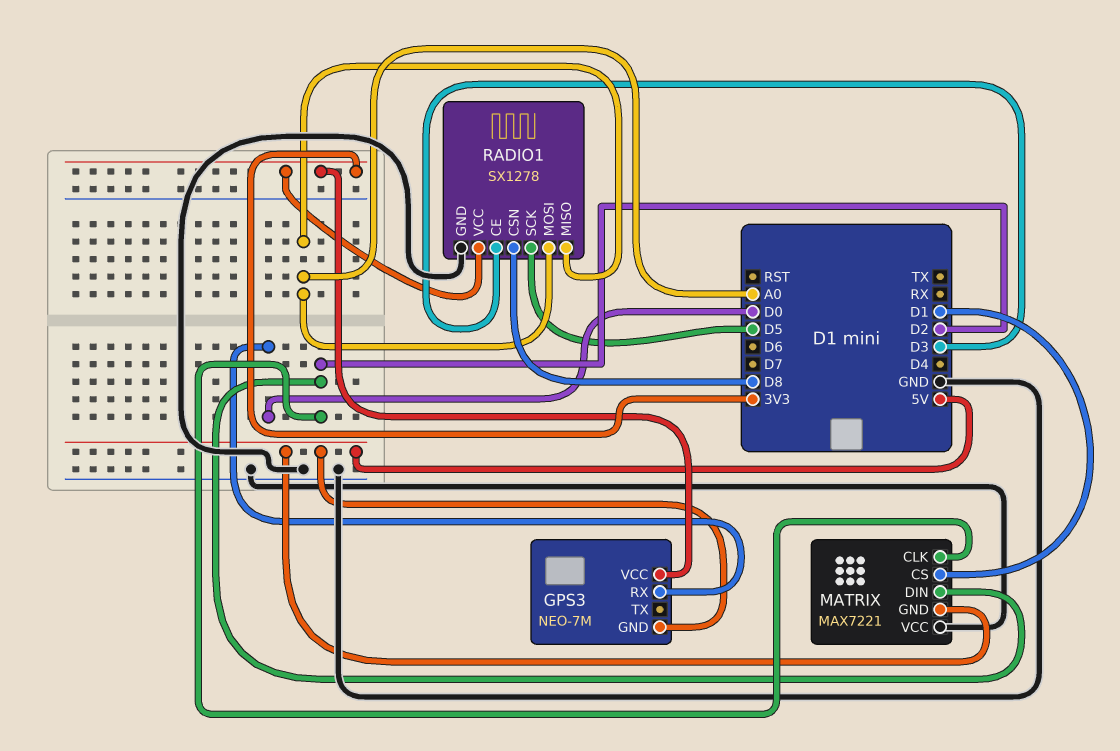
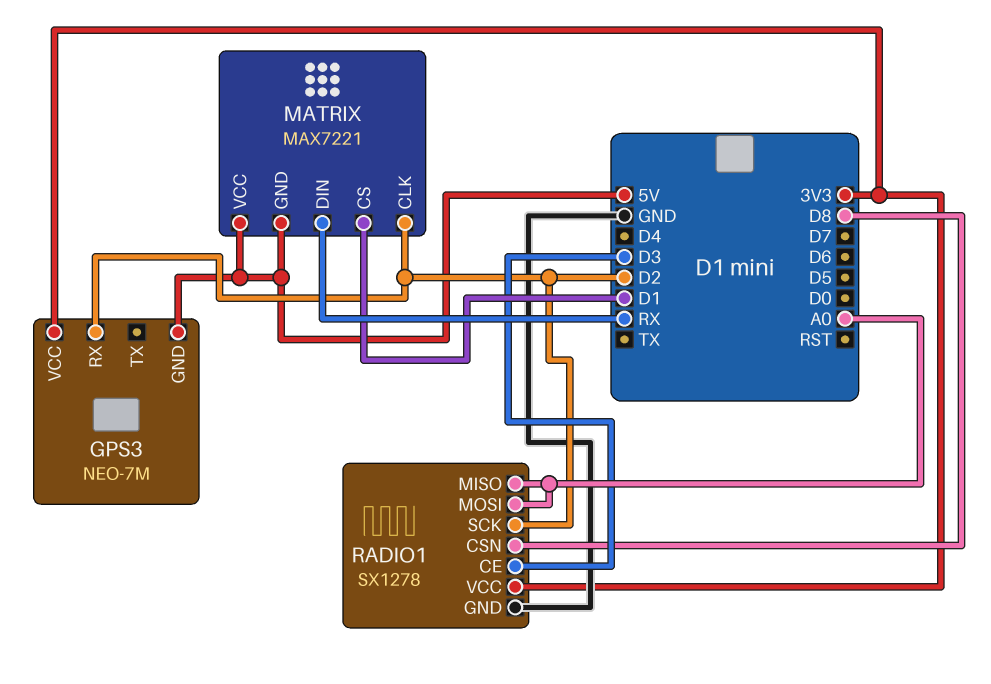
GPS3 pin RX: D0 -> D2
MATRIX pin DIN: D2 -> RX
MATRIX pin VCC: GND -> 5V
RADIO1 pin SCK: D5 -> D2

